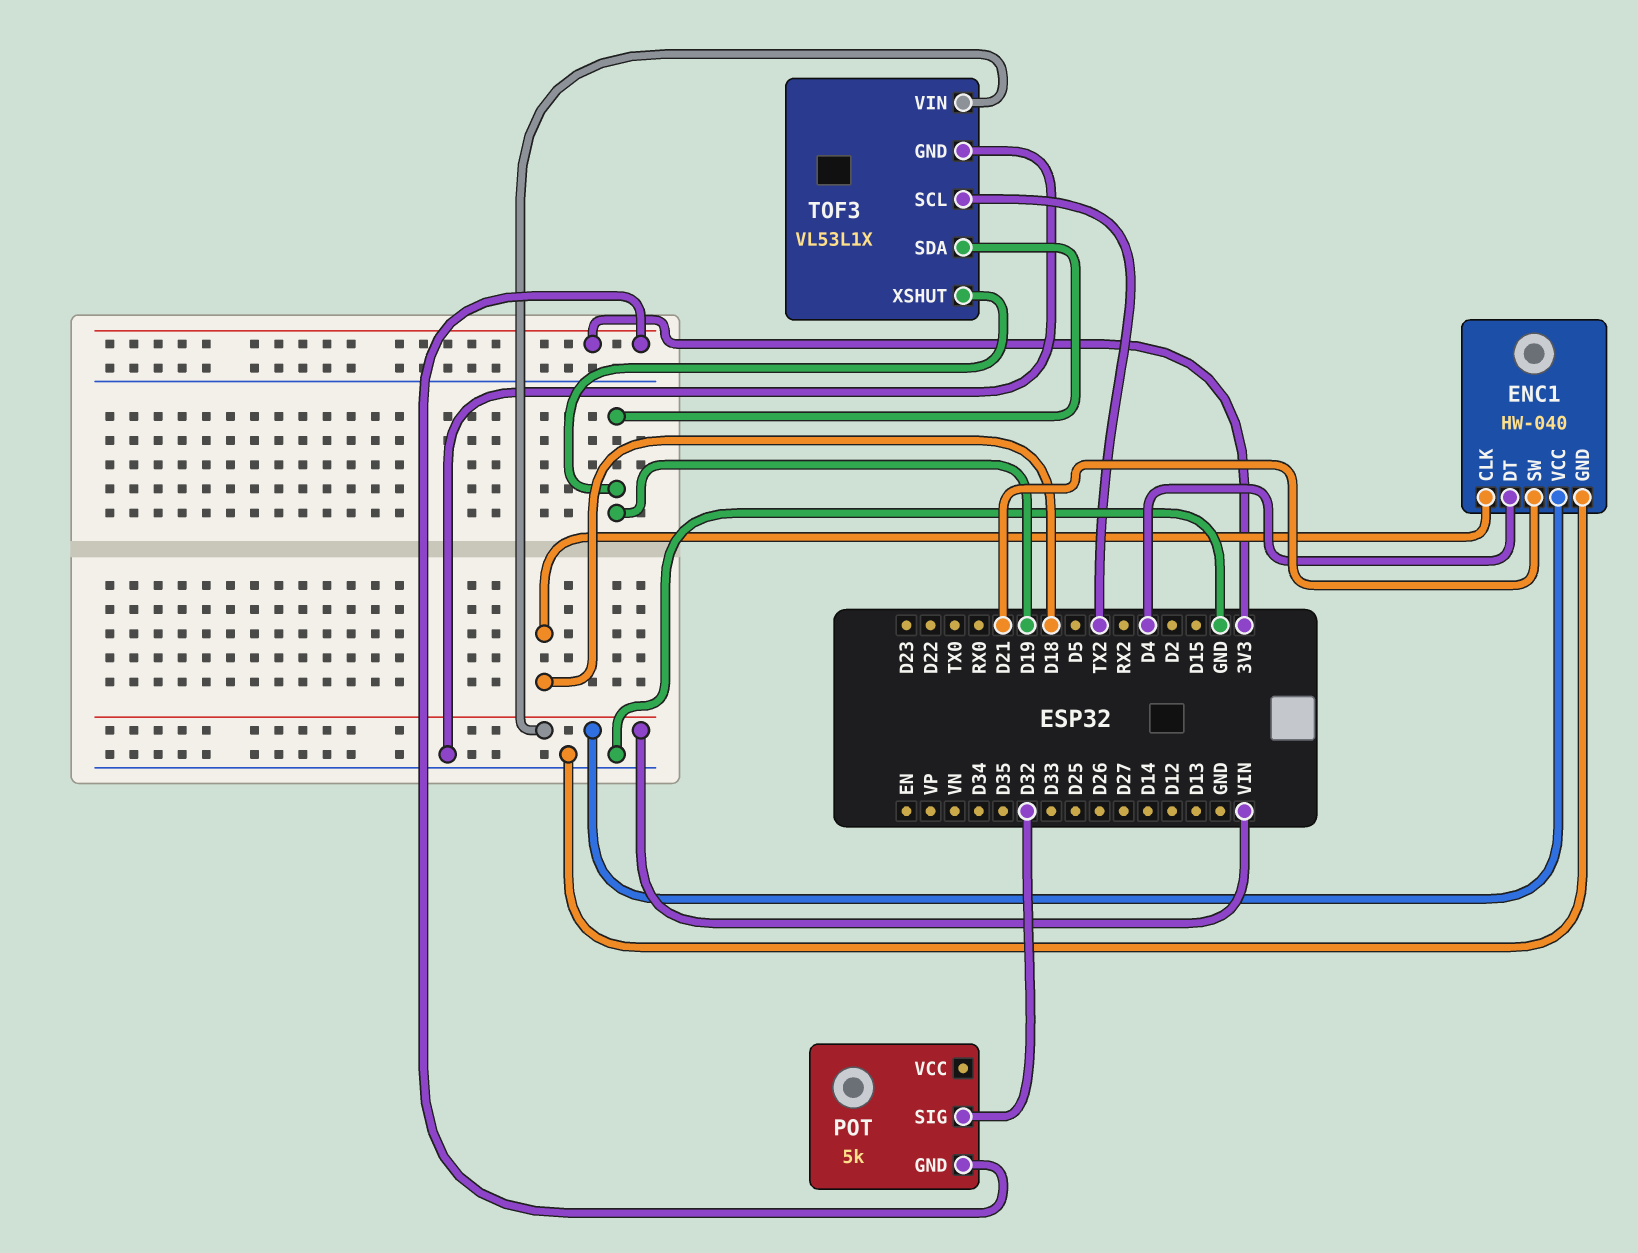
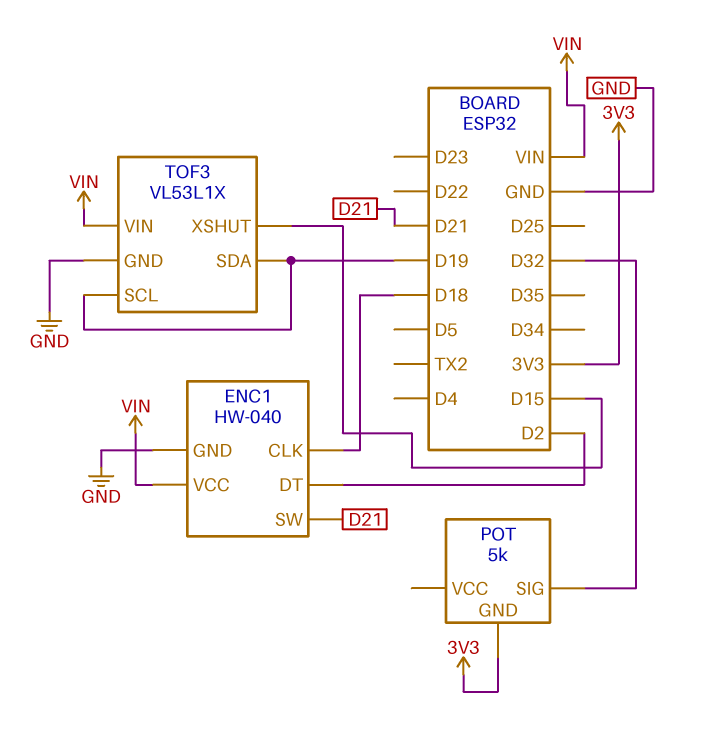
ENC1 pin DT: D4 -> D2
TOF3 pin SCL: TX2 -> D19
TOF3 pin XSHUT: D19 -> D15

